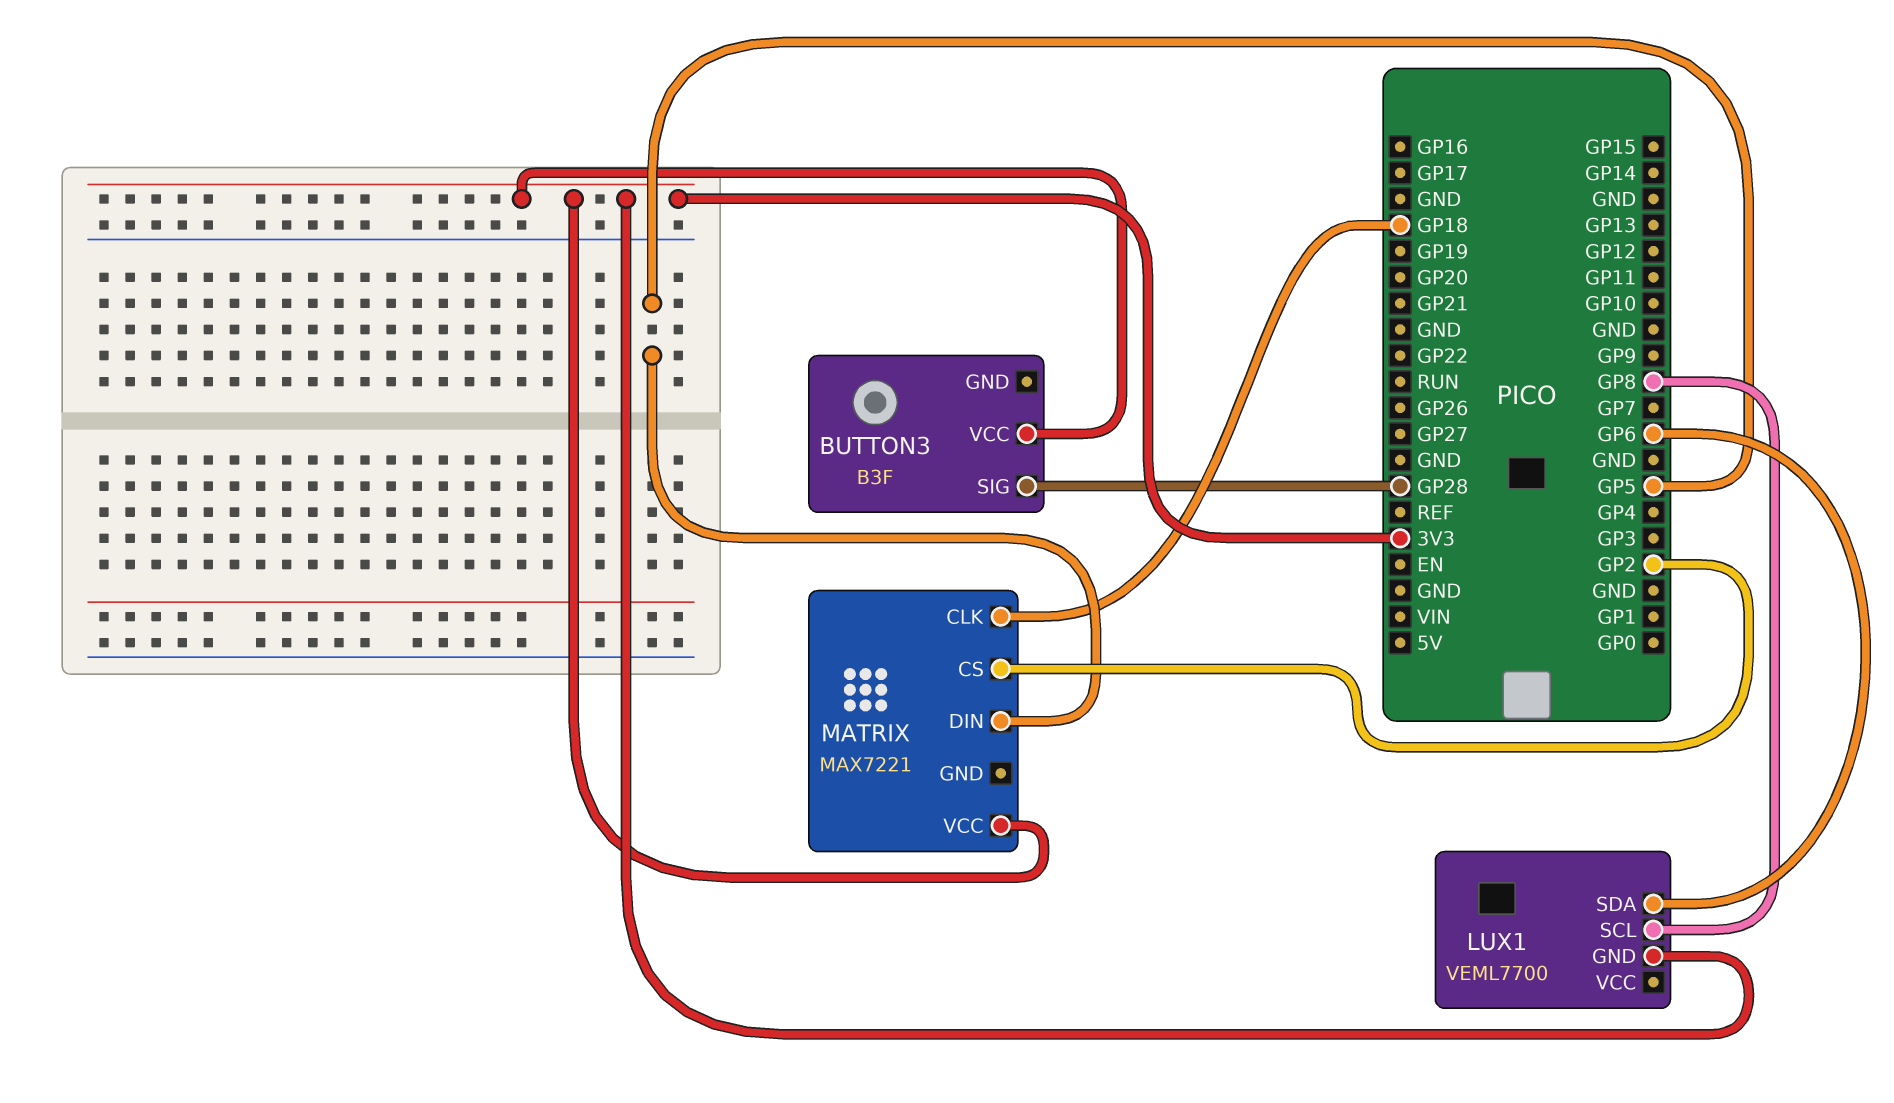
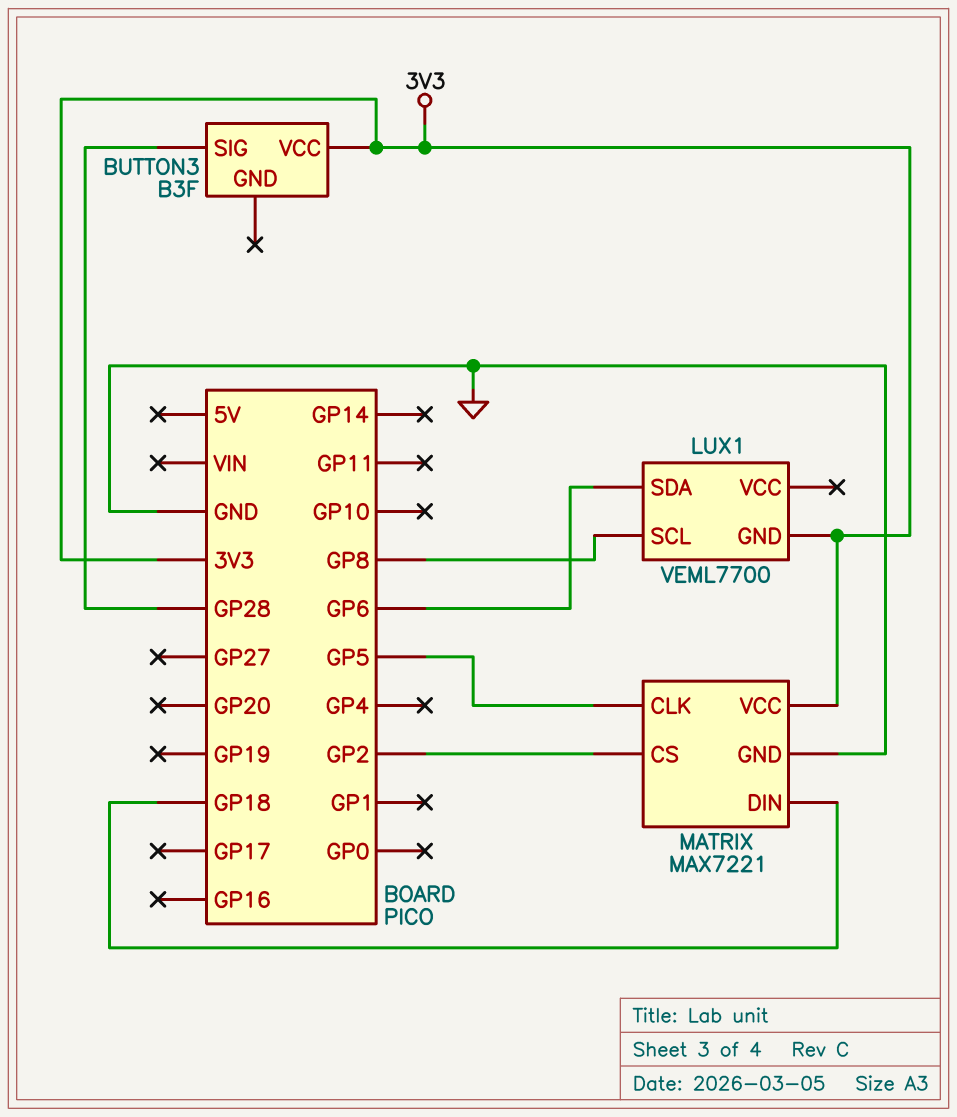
MATRIX pin CLK: GP18 -> GP5
MATRIX pin DIN: GP5 -> GP18
MATRIX pin GND: none -> GND

